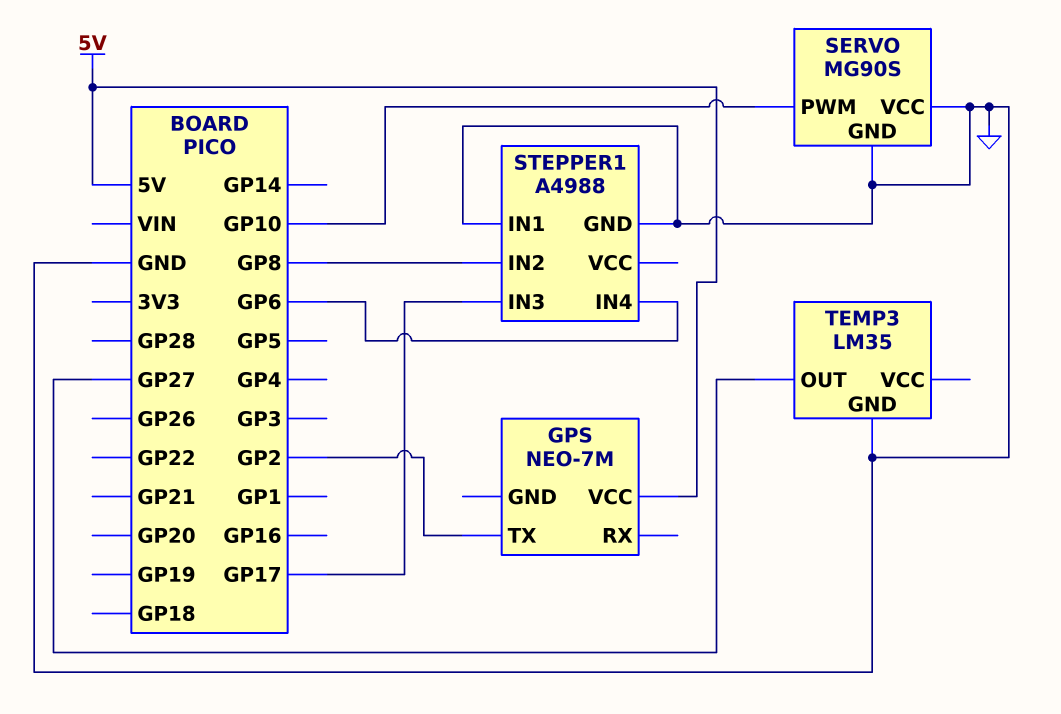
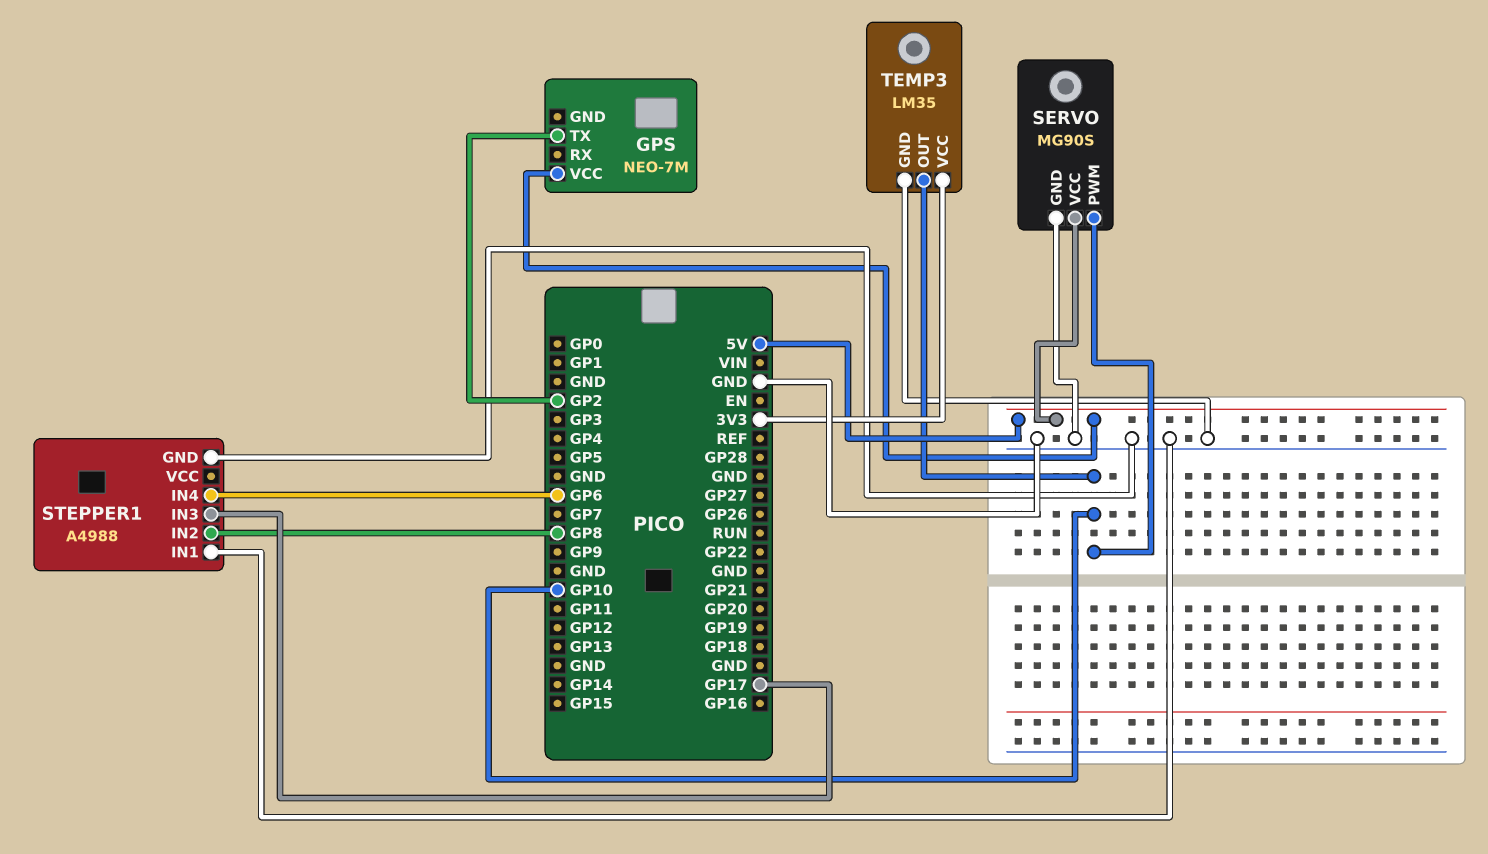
SERVO pin VCC: GND -> 5V
TEMP3 pin OUT: GP27 -> GP10
TEMP3 pin VCC: none -> 3V3

